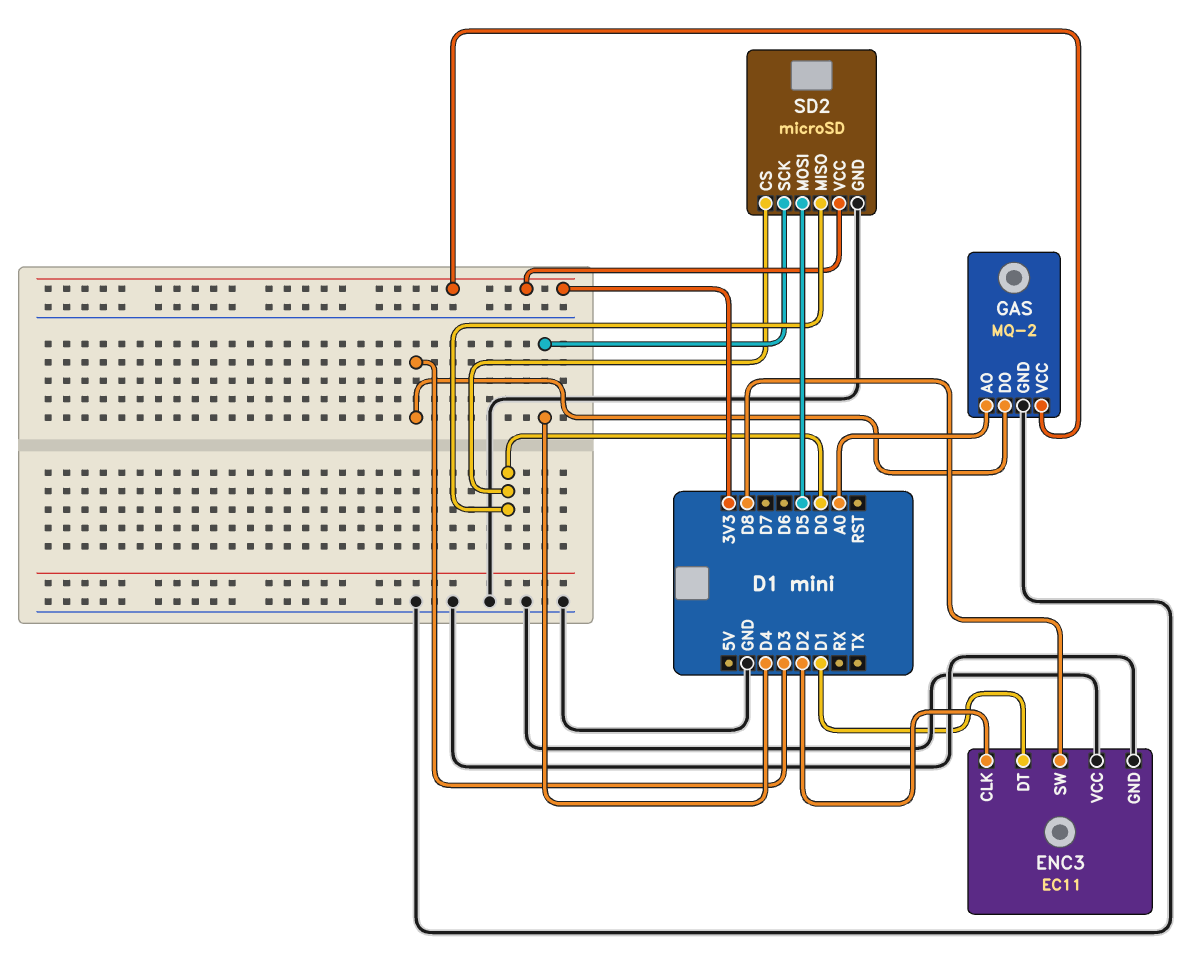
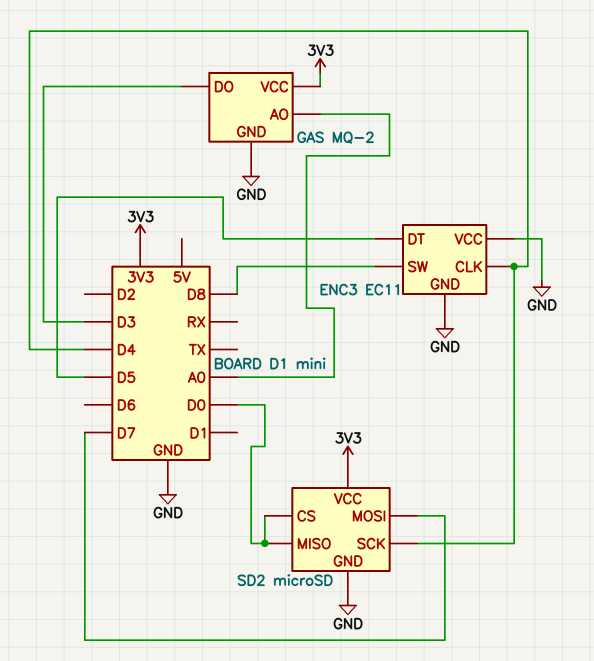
ENC3 pin CLK: D2 -> D4
ENC3 pin DT: D1 -> D5
SD2 pin MOSI: D5 -> D7

